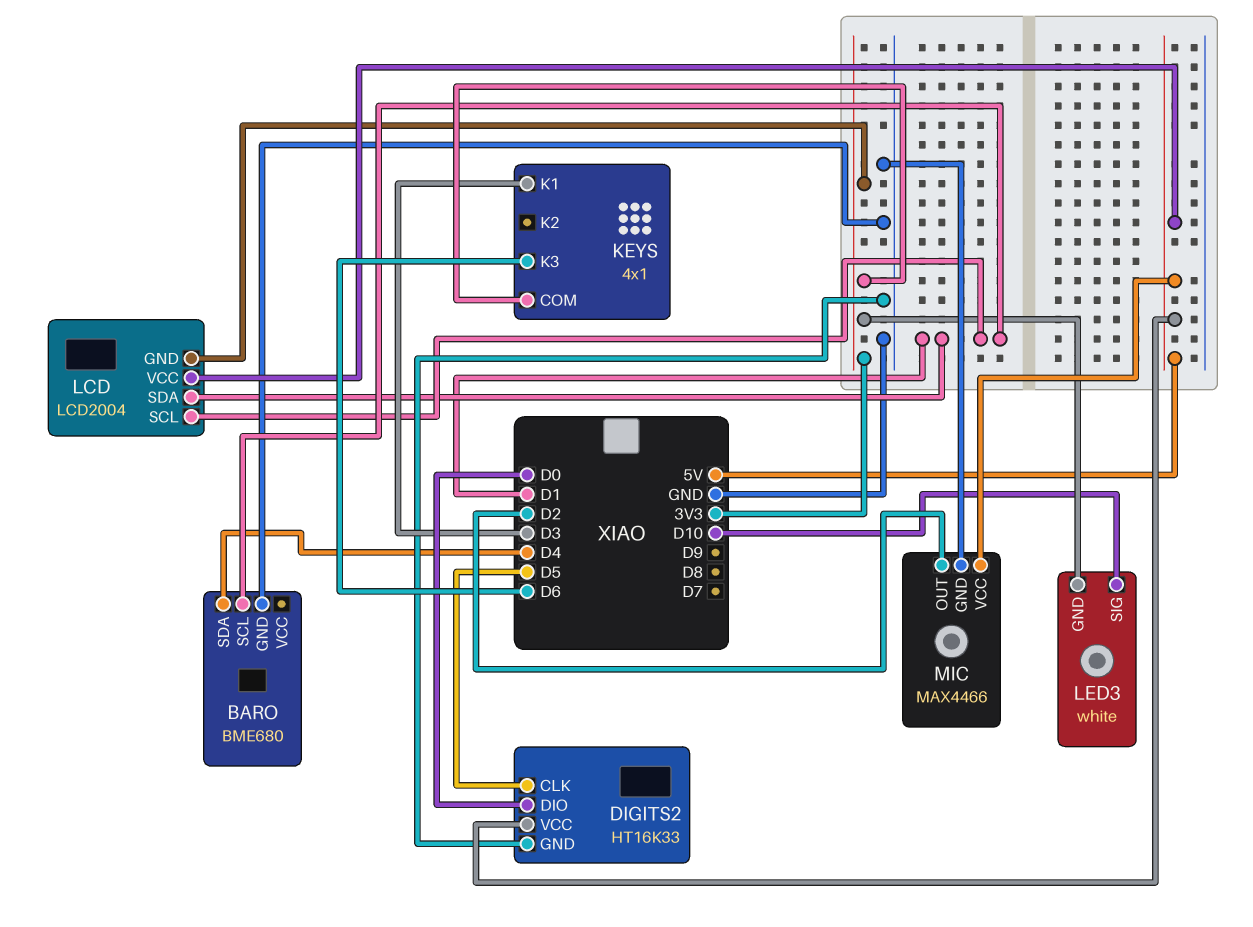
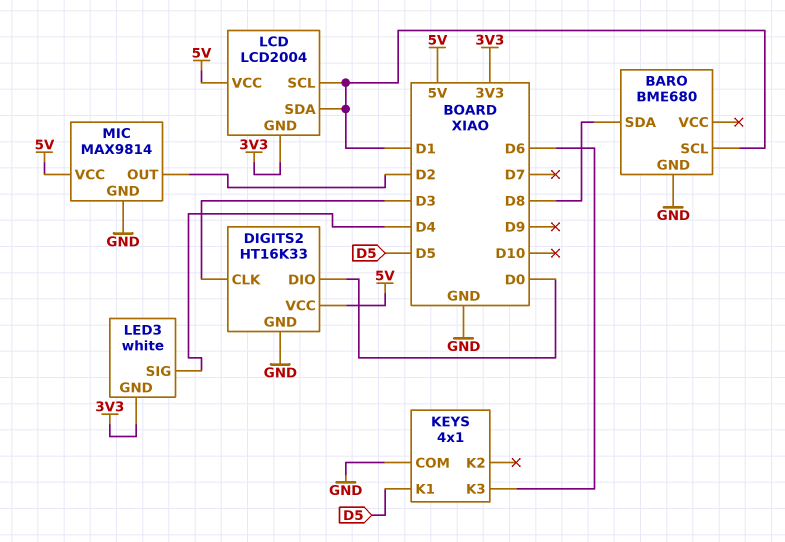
BARO pin SDA: D4 -> D8
DIGITS2 pin CLK: D5 -> D3
KEYS pin COM: 3V3 -> GND
KEYS pin K1: D3 -> D5
LED3 pin SIG: D10 -> D4
MIC: MAX4466 -> MAX9814

